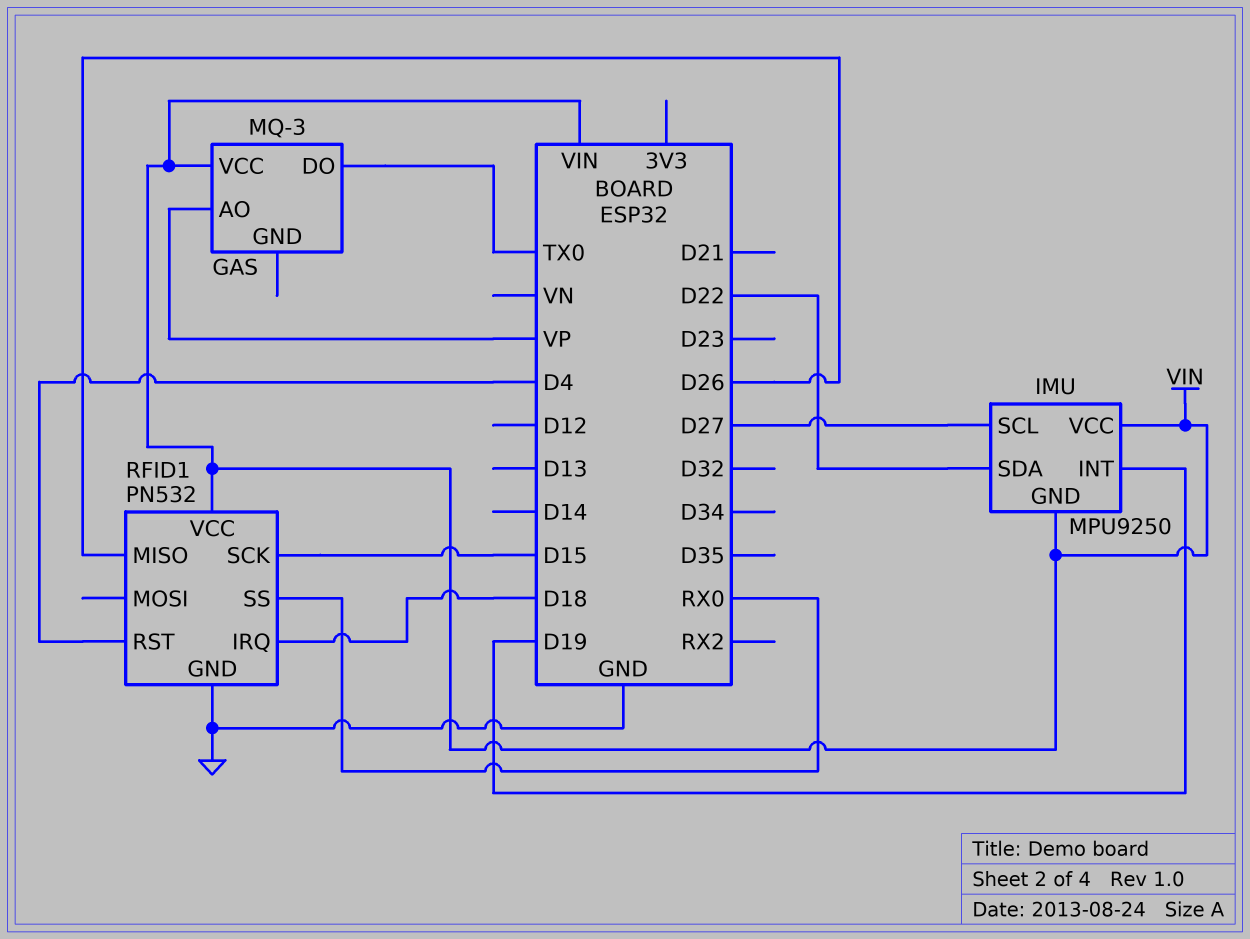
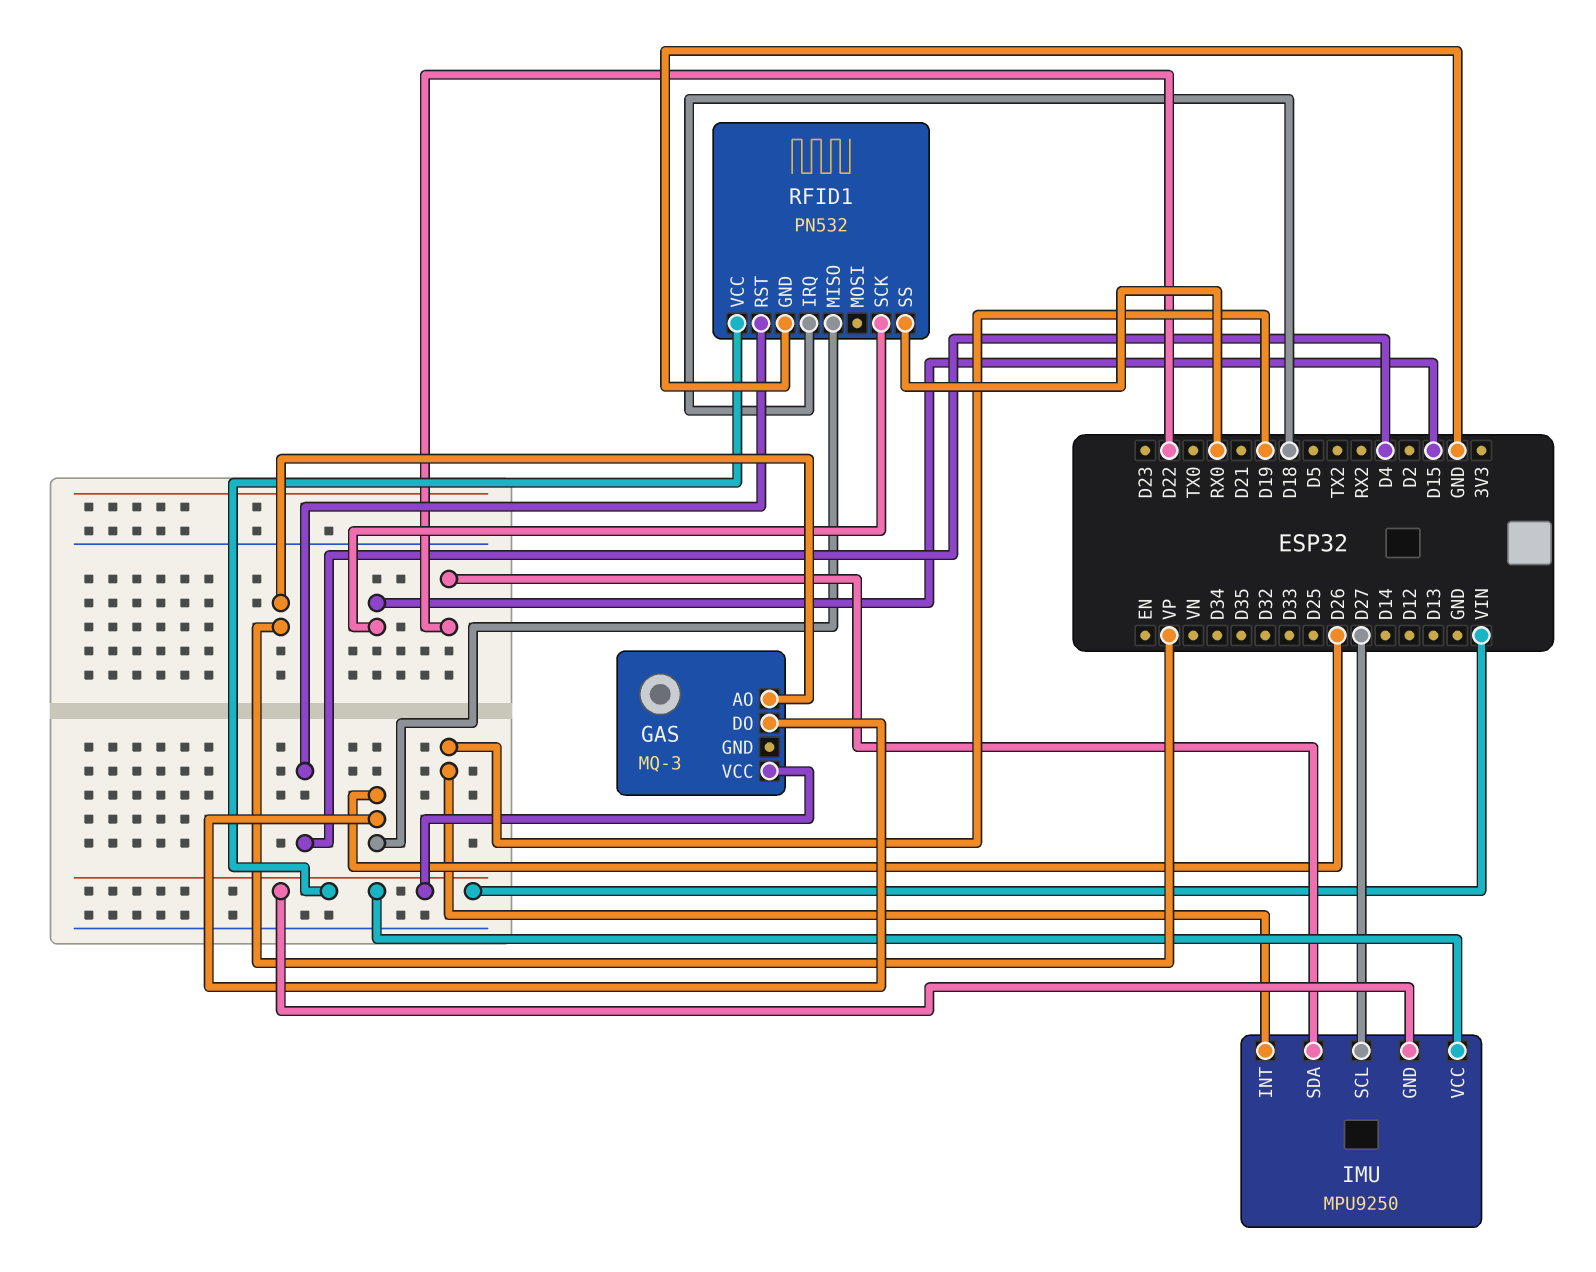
GAS pin DO: TX0 -> D26

